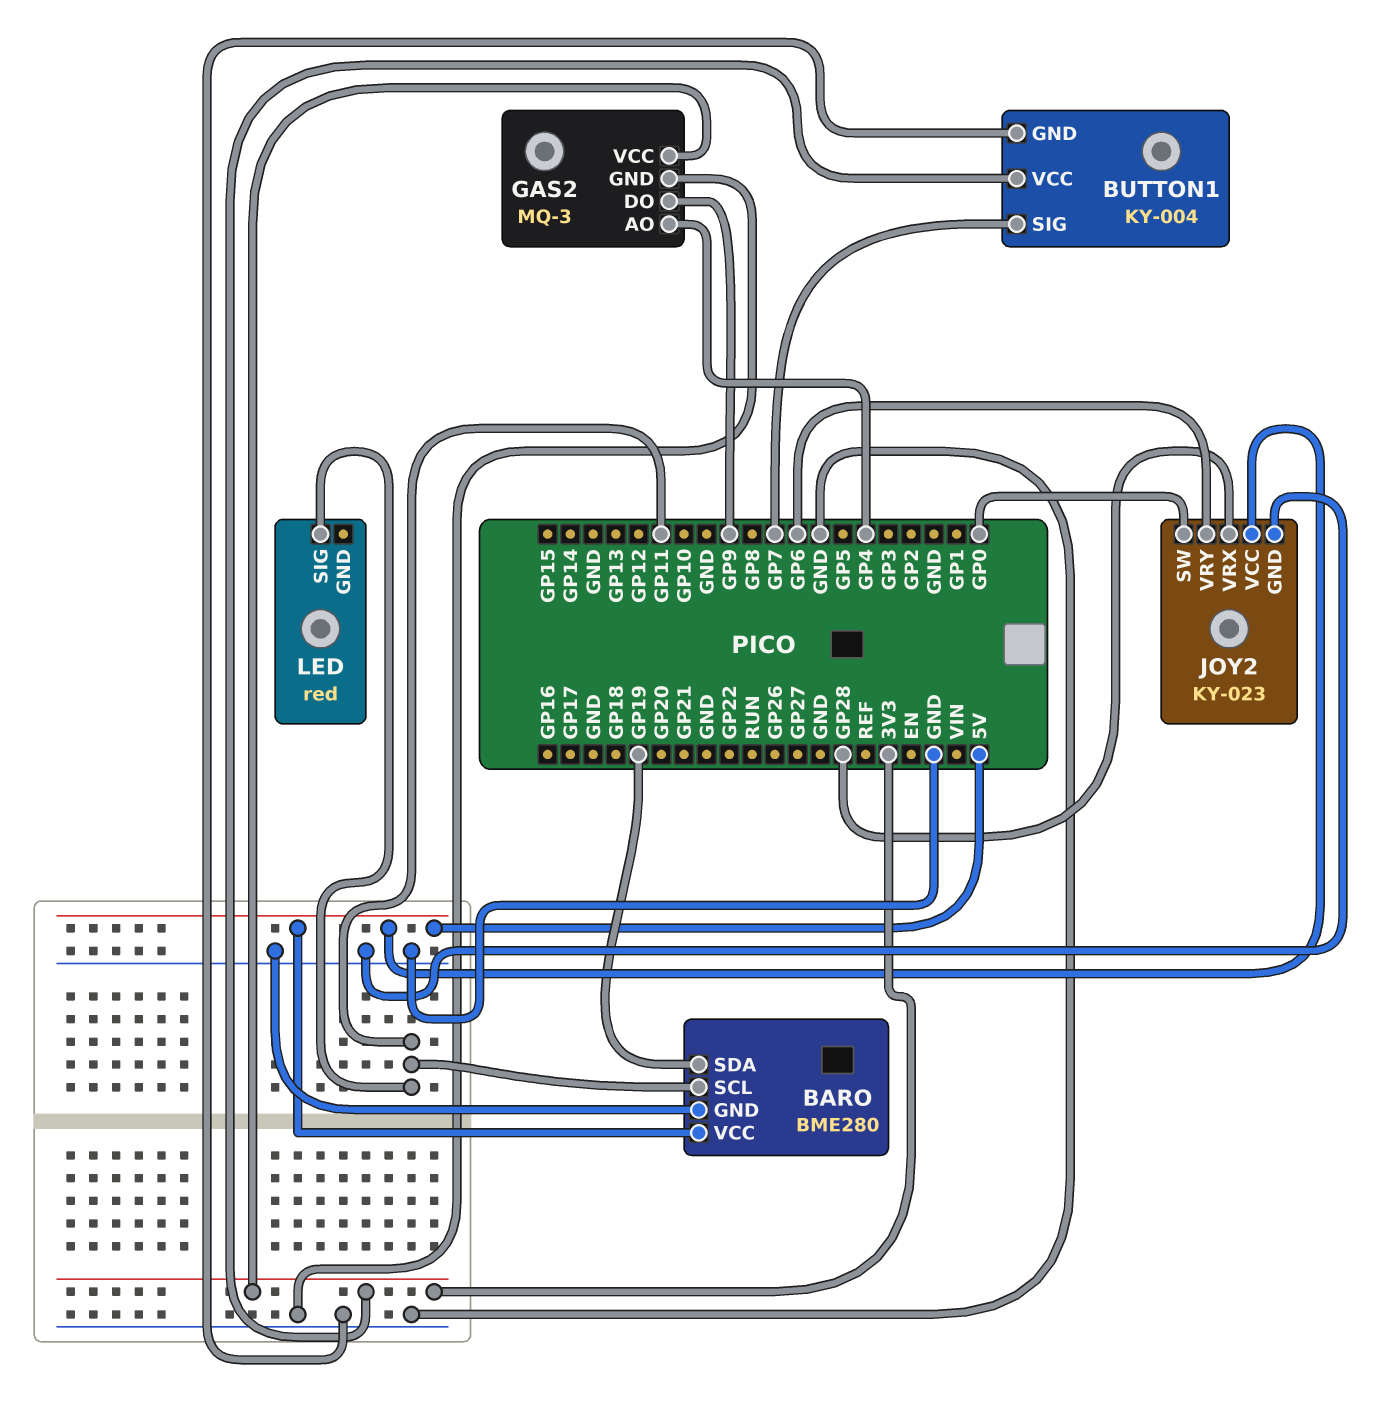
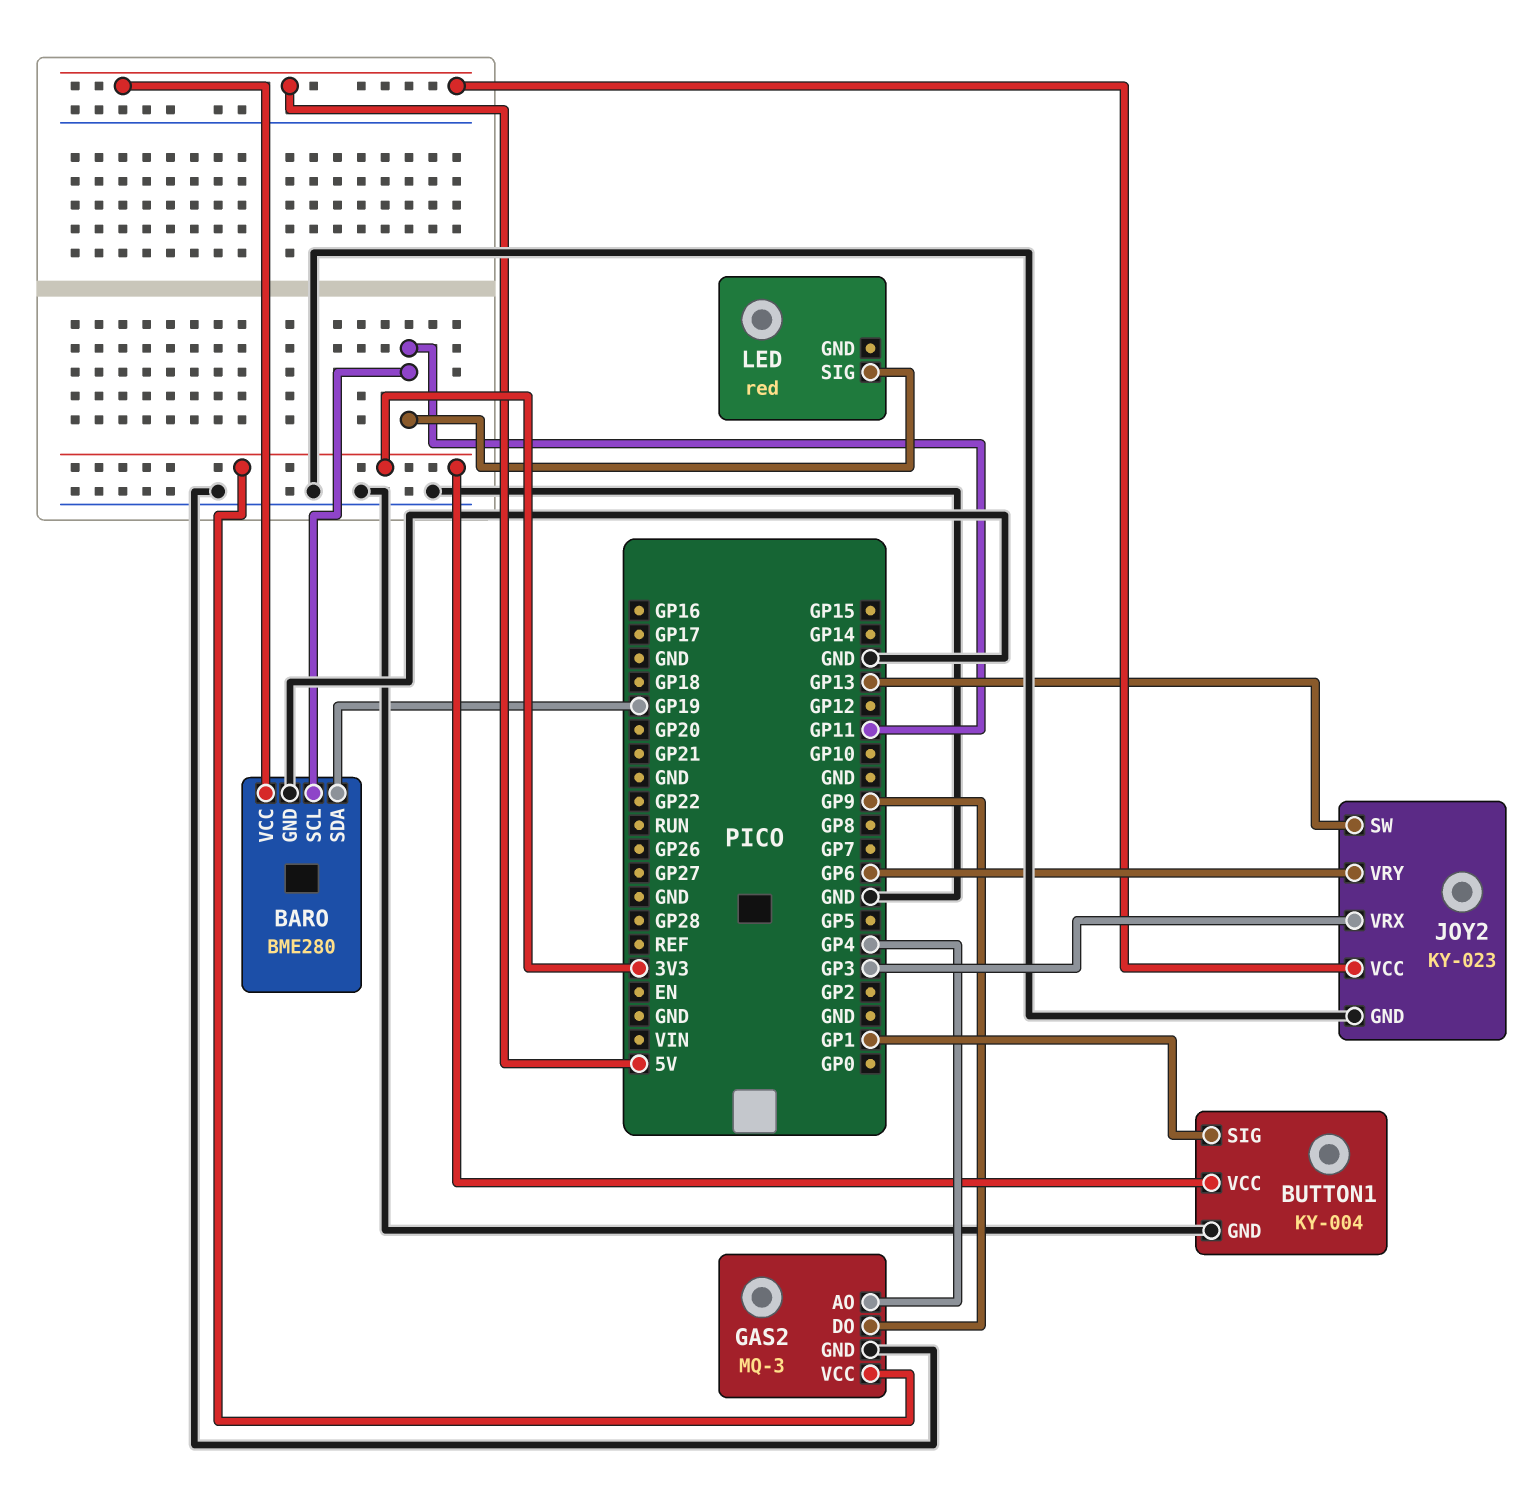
BUTTON1 pin SIG: GP7 -> GP1
JOY2 pin SW: GP0 -> GP13
JOY2 pin VRX: GP28 -> GP3

